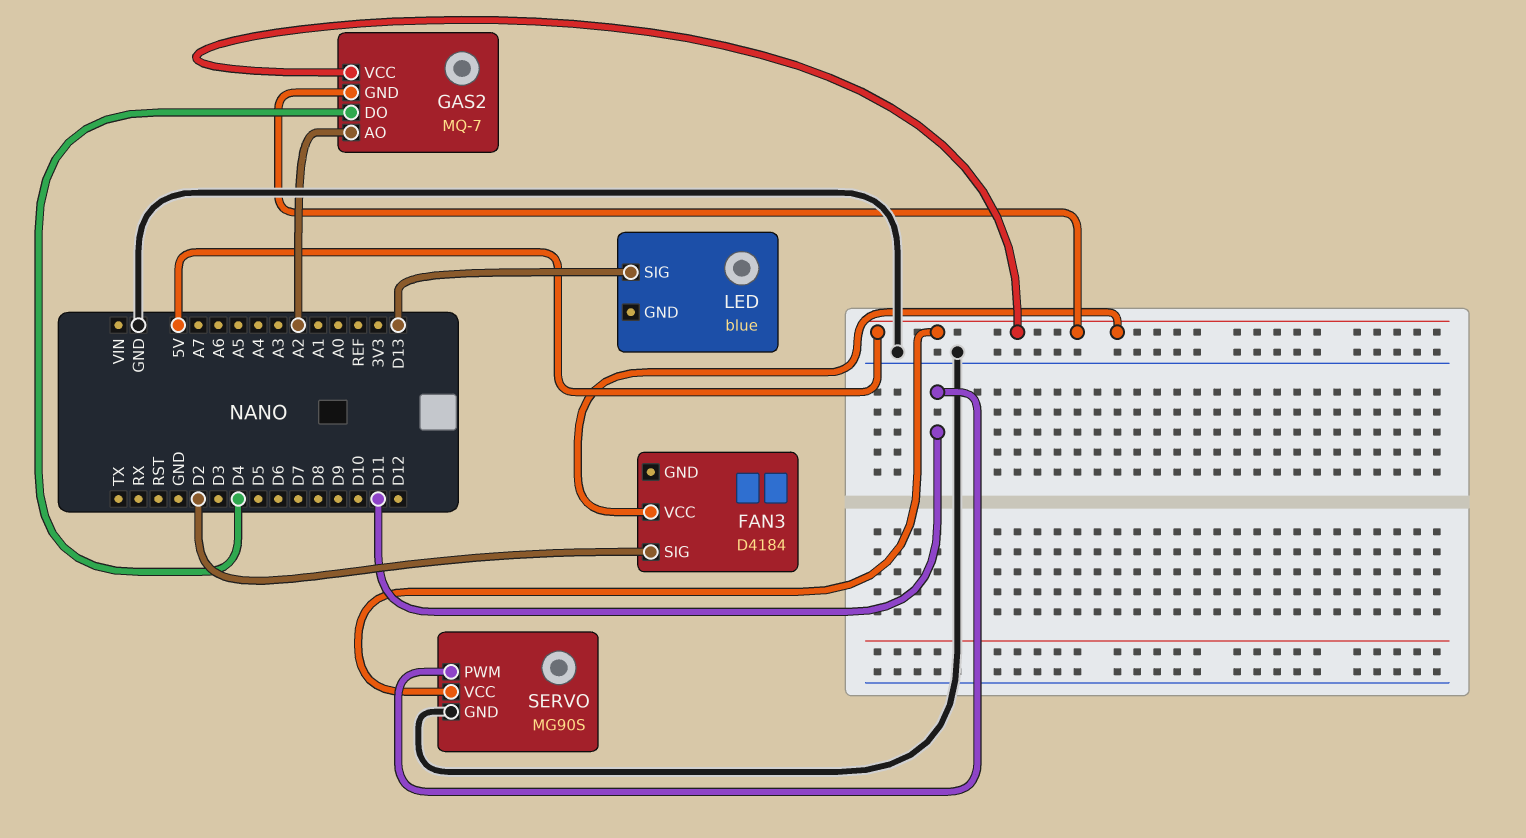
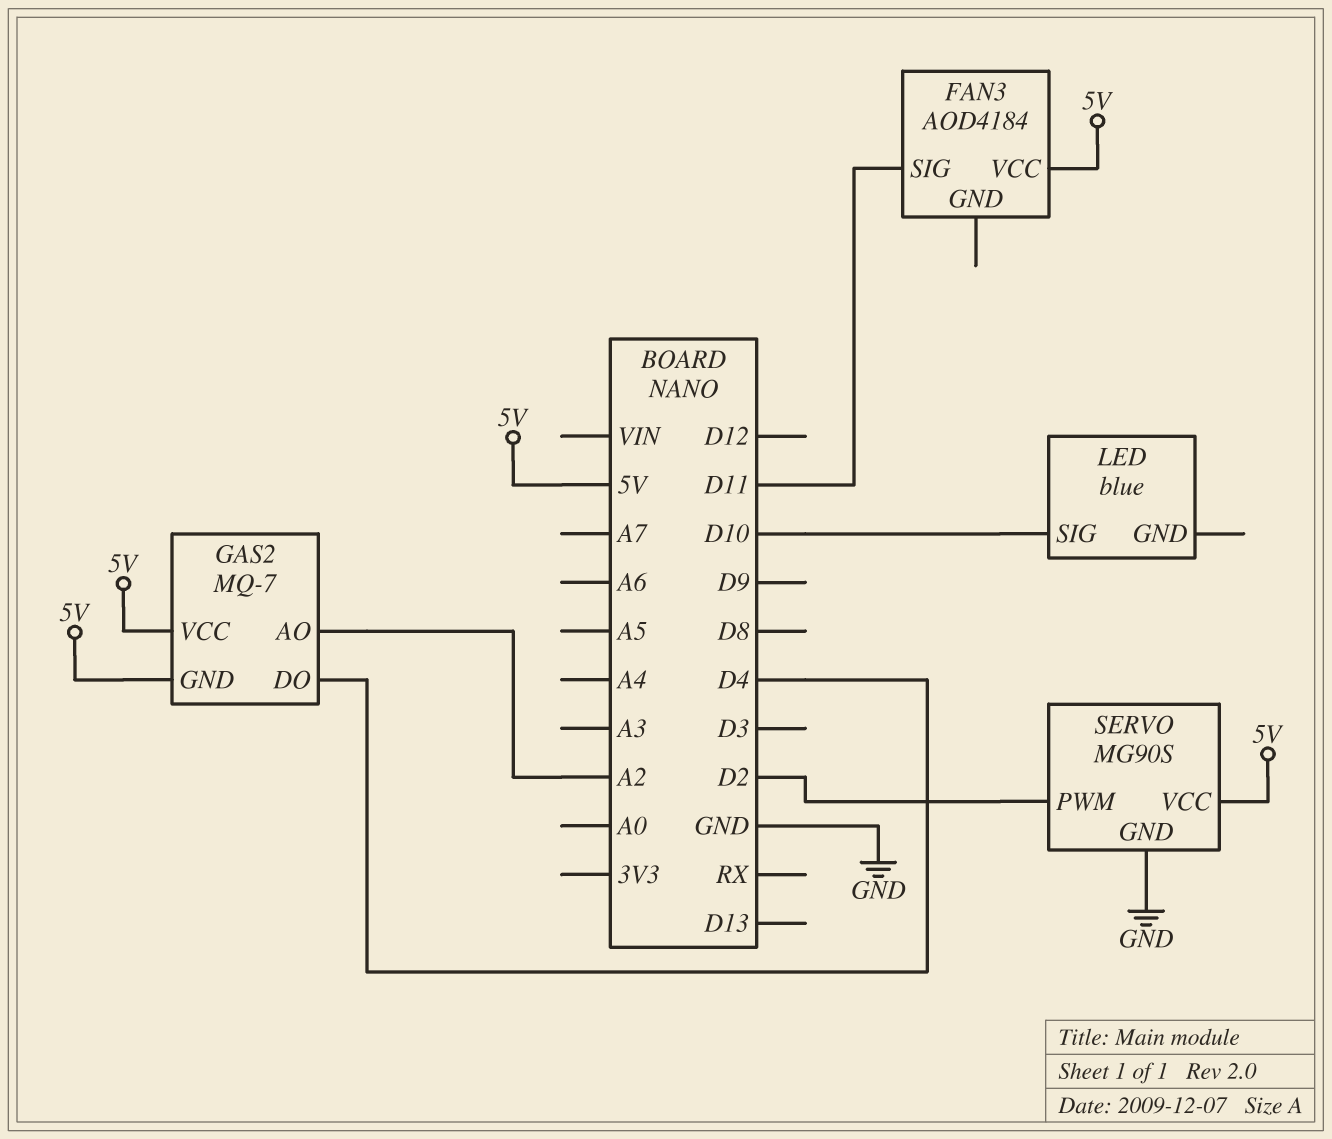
FAN3: D4184 -> AOD4184
FAN3 pin SIG: D2 -> D11
LED pin SIG: D13 -> D10
SERVO pin PWM: D11 -> D2

